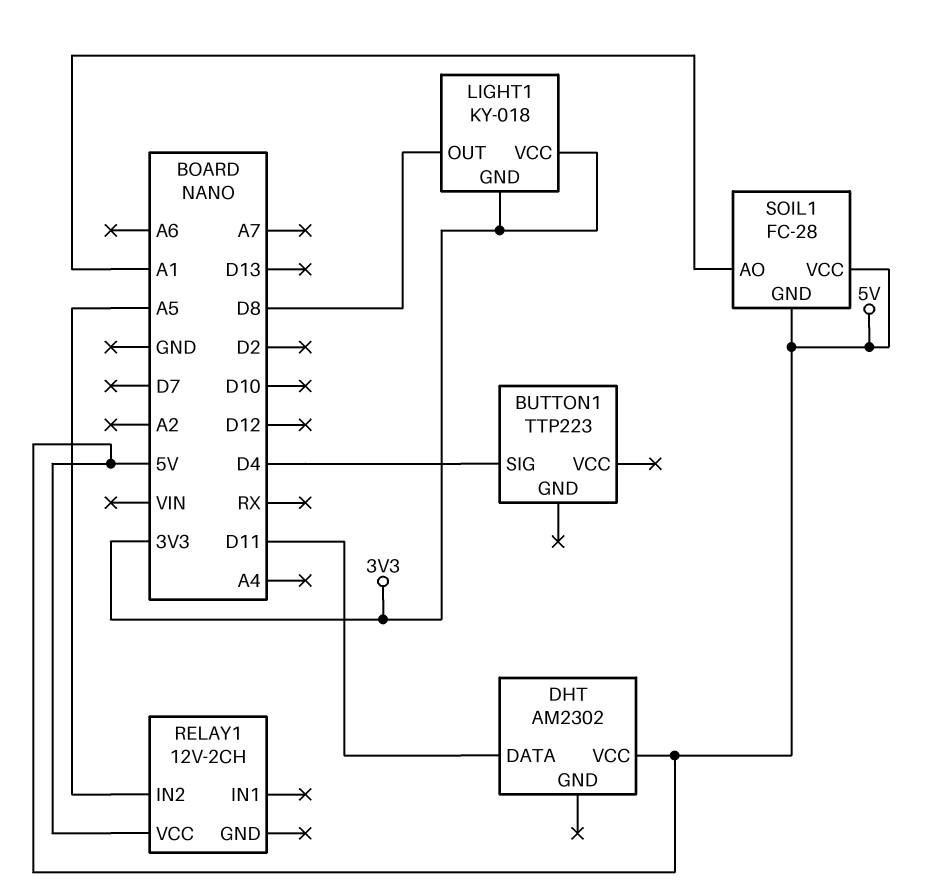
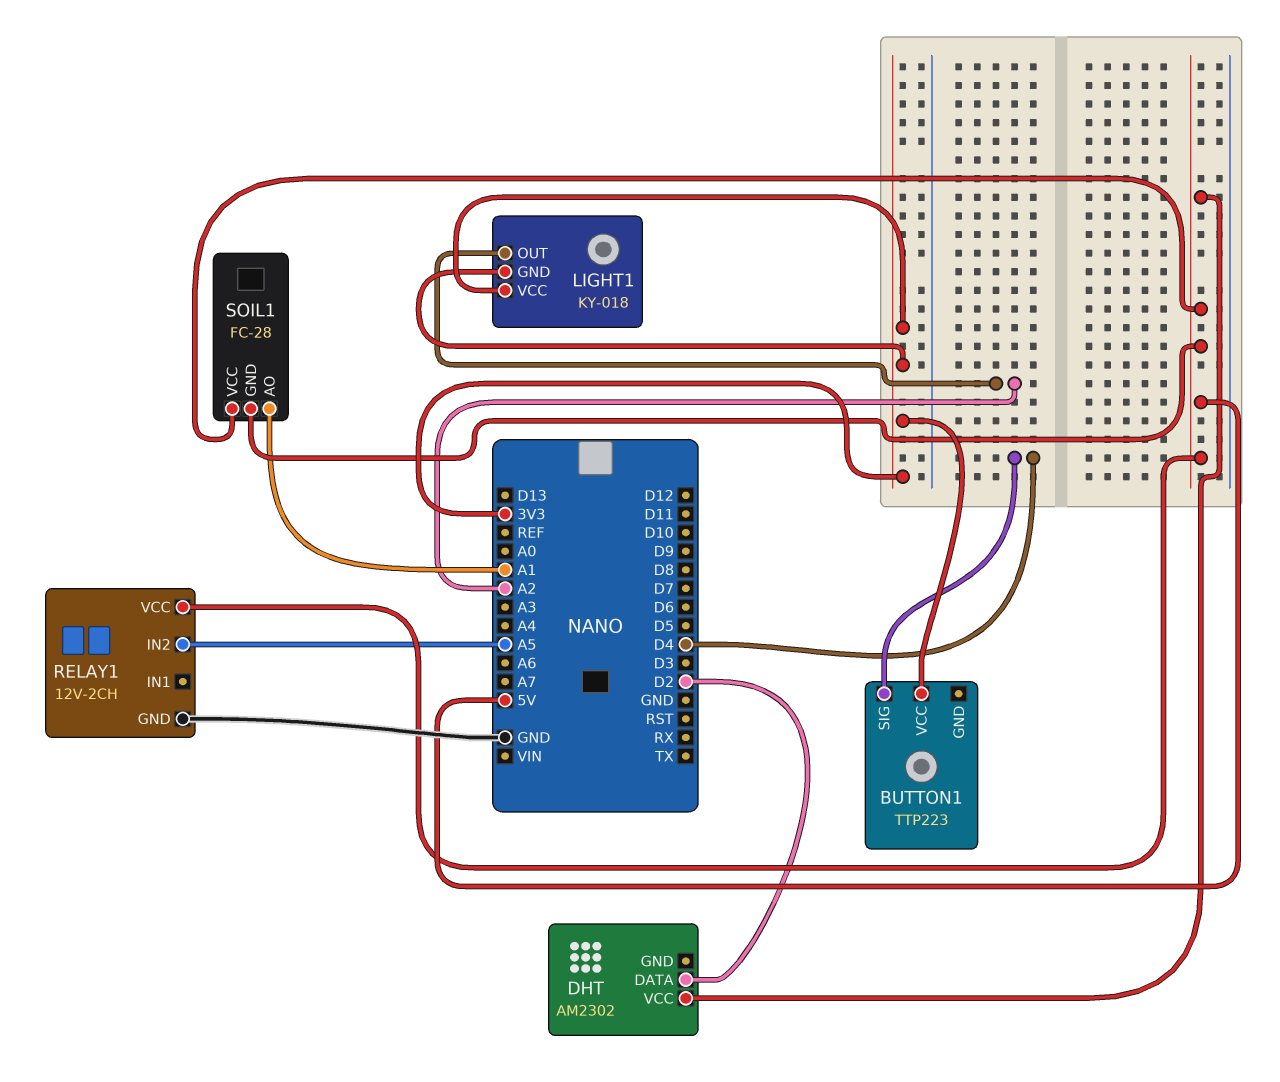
BUTTON1 pin VCC: none -> 3V3
DHT pin DATA: D11 -> D2
LIGHT1 pin OUT: D8 -> A2
RELAY1 pin GND: none -> GND

